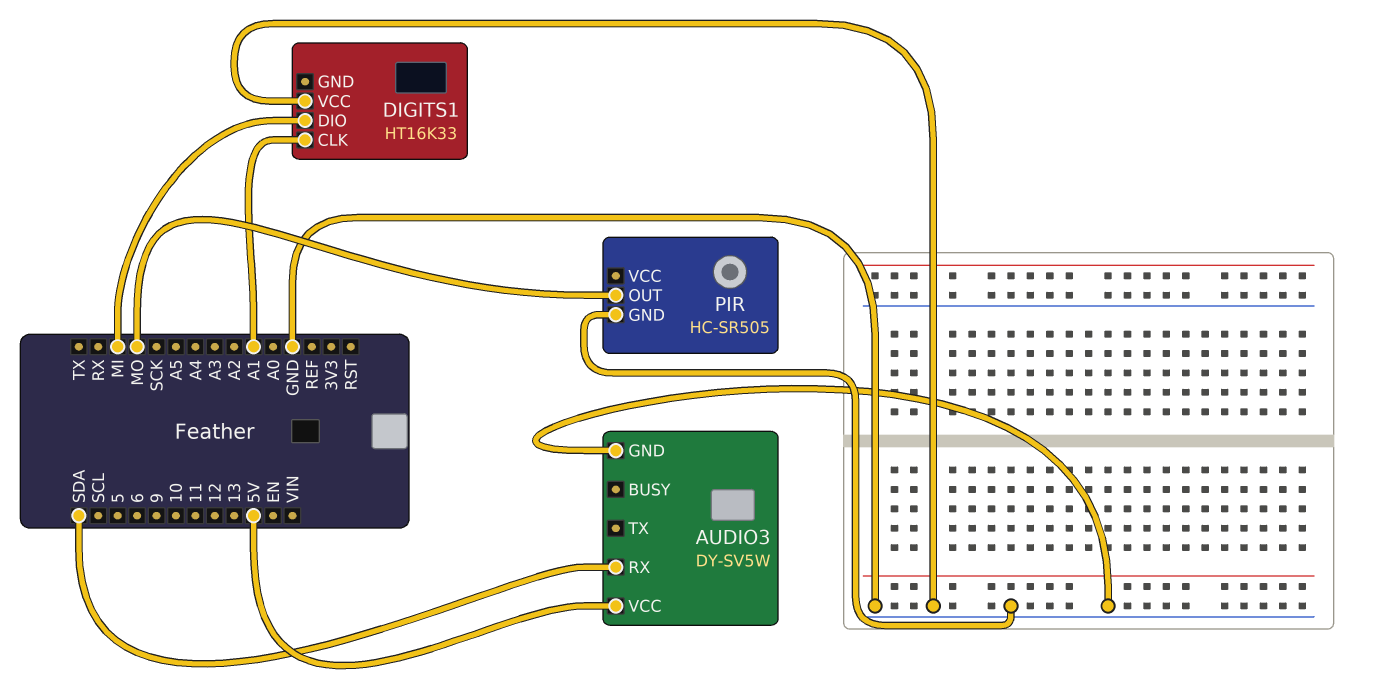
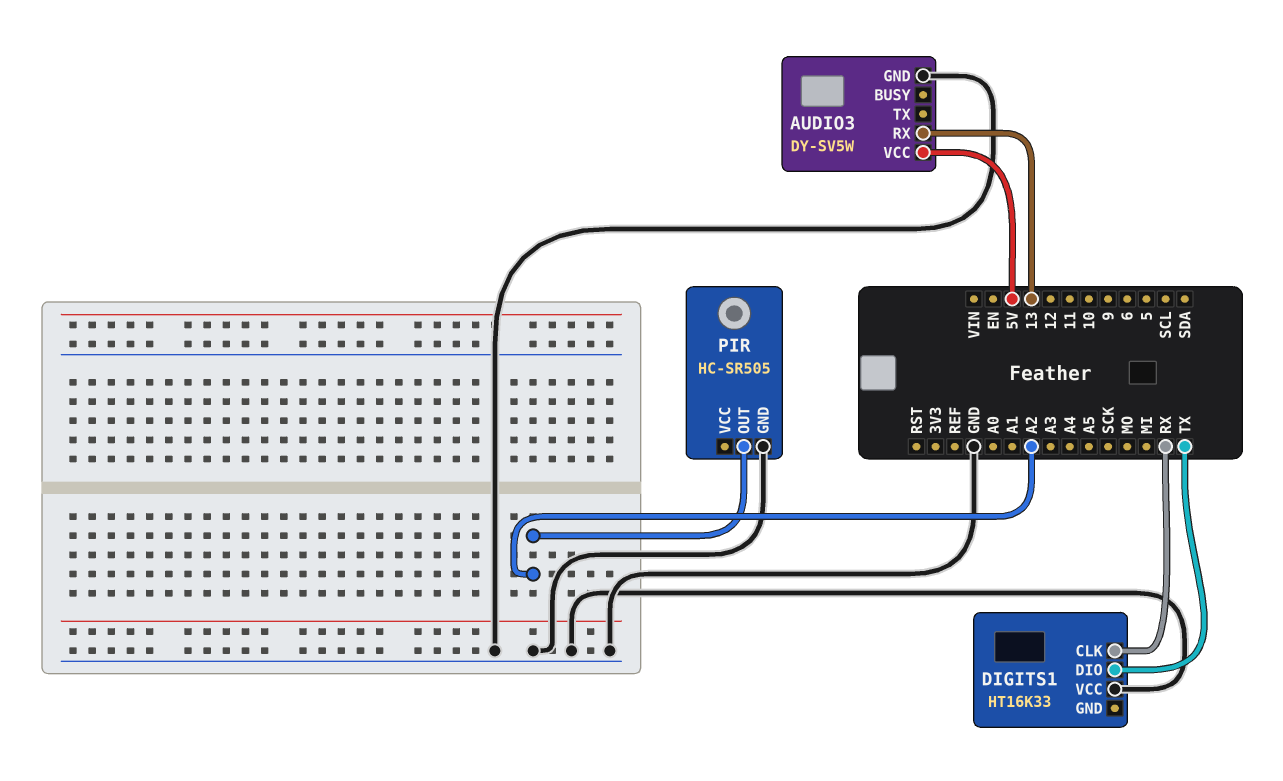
AUDIO3 pin RX: SDA -> 13
DIGITS1 pin CLK: A1 -> RX
DIGITS1 pin DIO: MI -> TX
PIR pin OUT: MO -> A2

